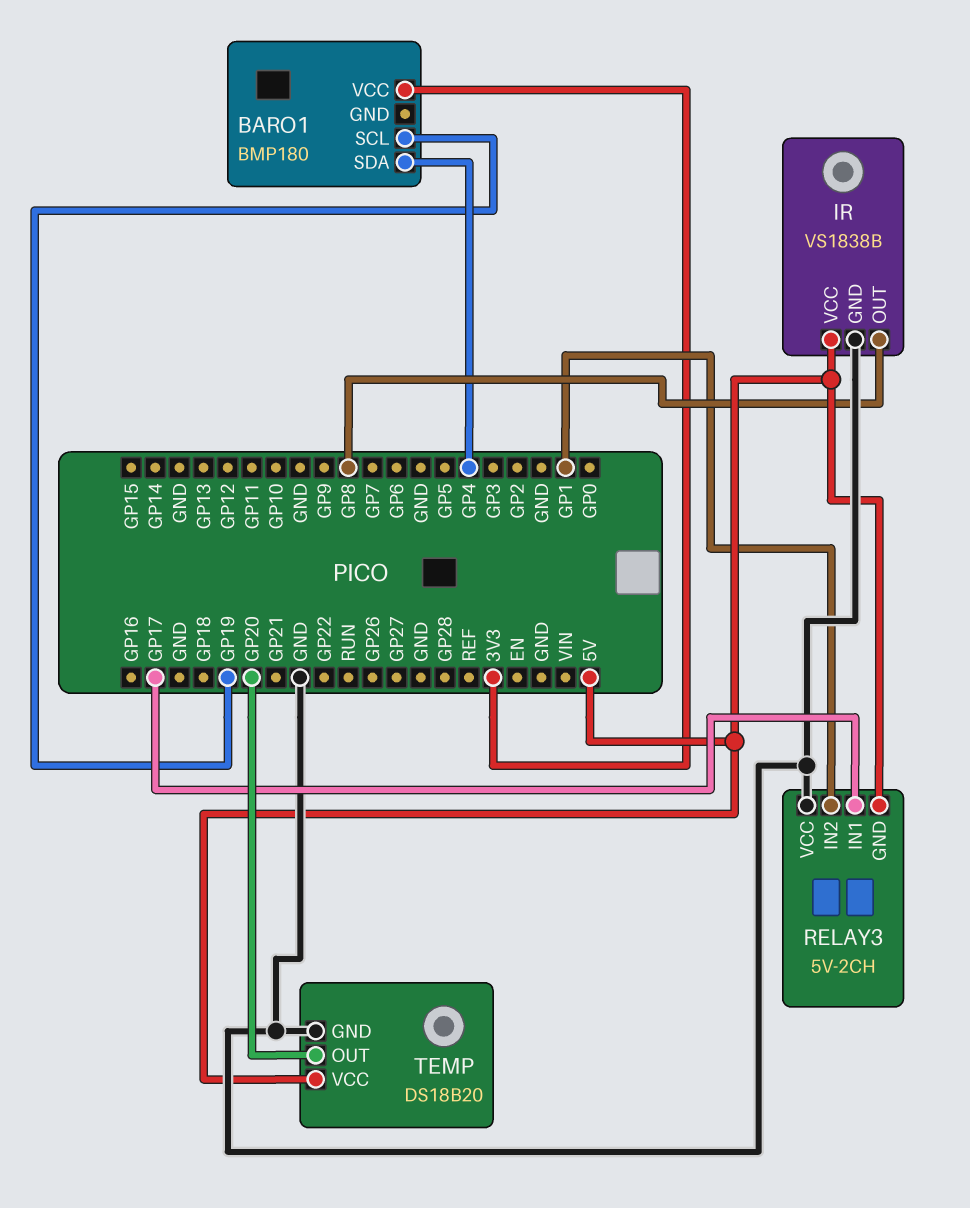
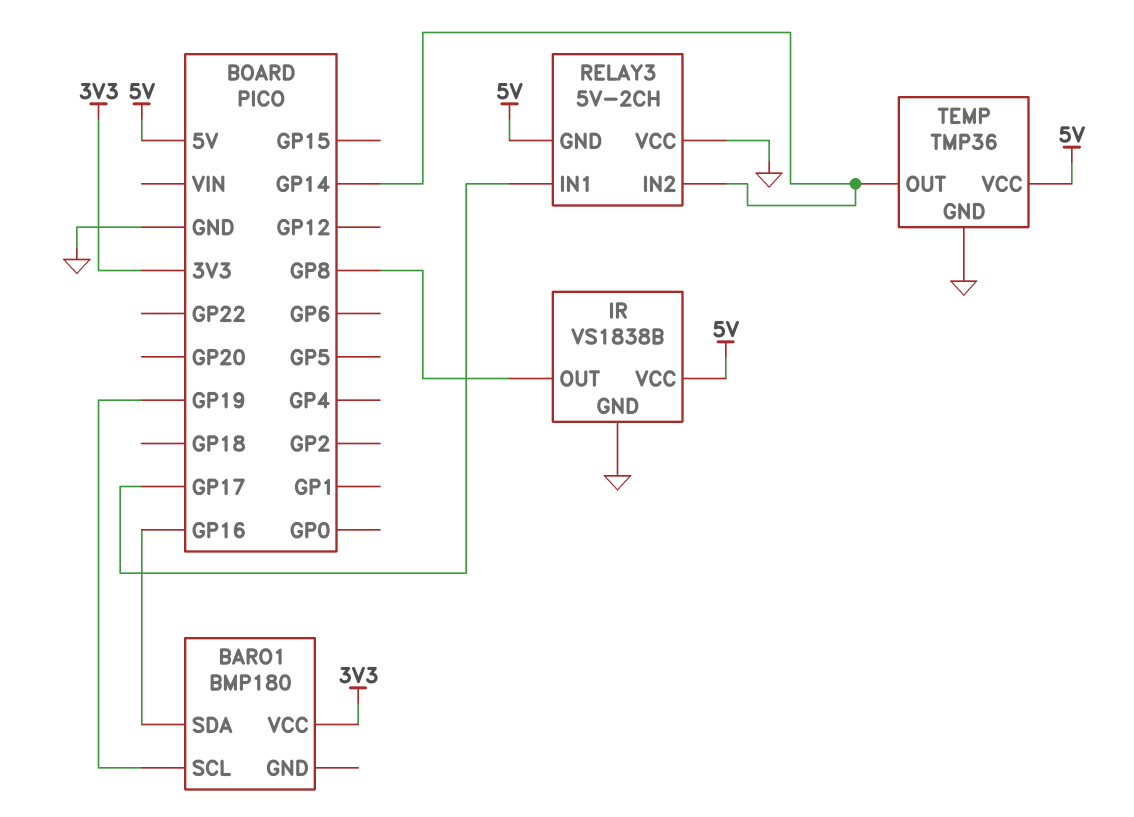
BARO1 pin SDA: GP4 -> GP16
RELAY3 pin IN2: GP1 -> GP14
TEMP: DS18B20 -> TMP36
TEMP pin OUT: GP20 -> GP14

